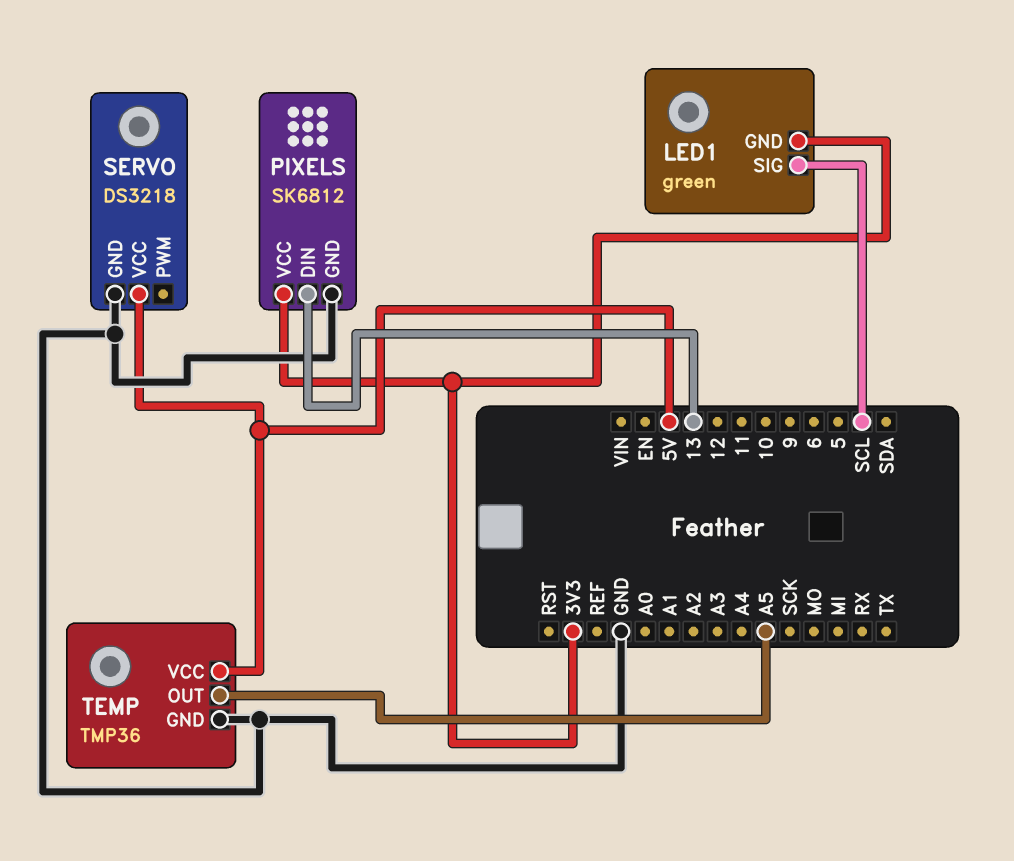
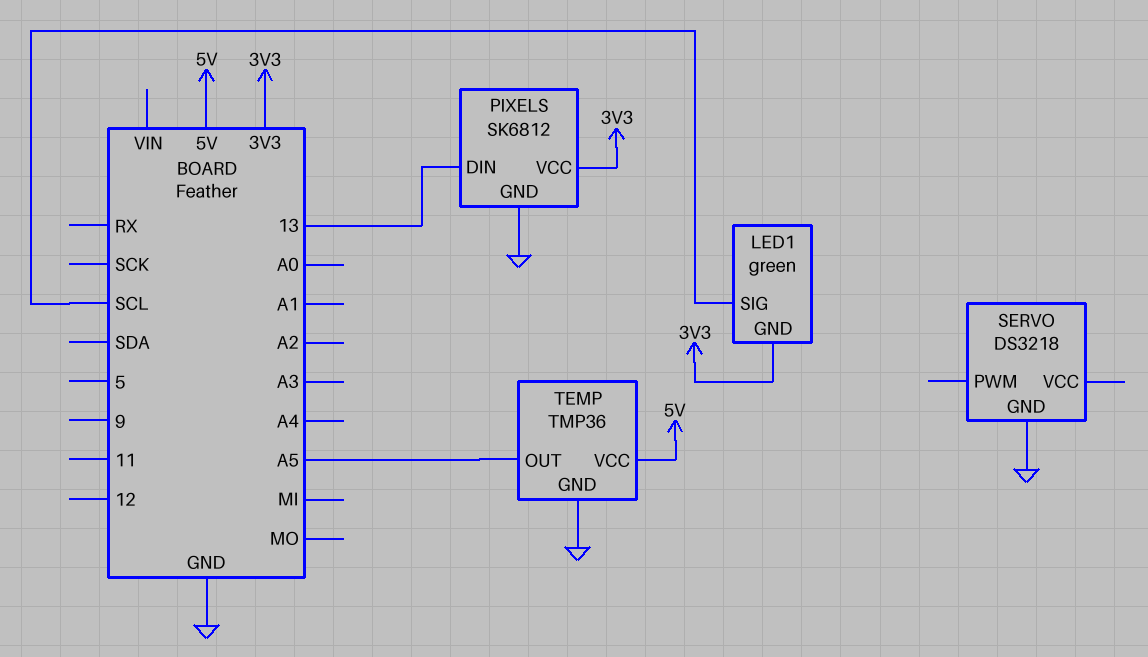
SERVO pin VCC: 5V -> none

